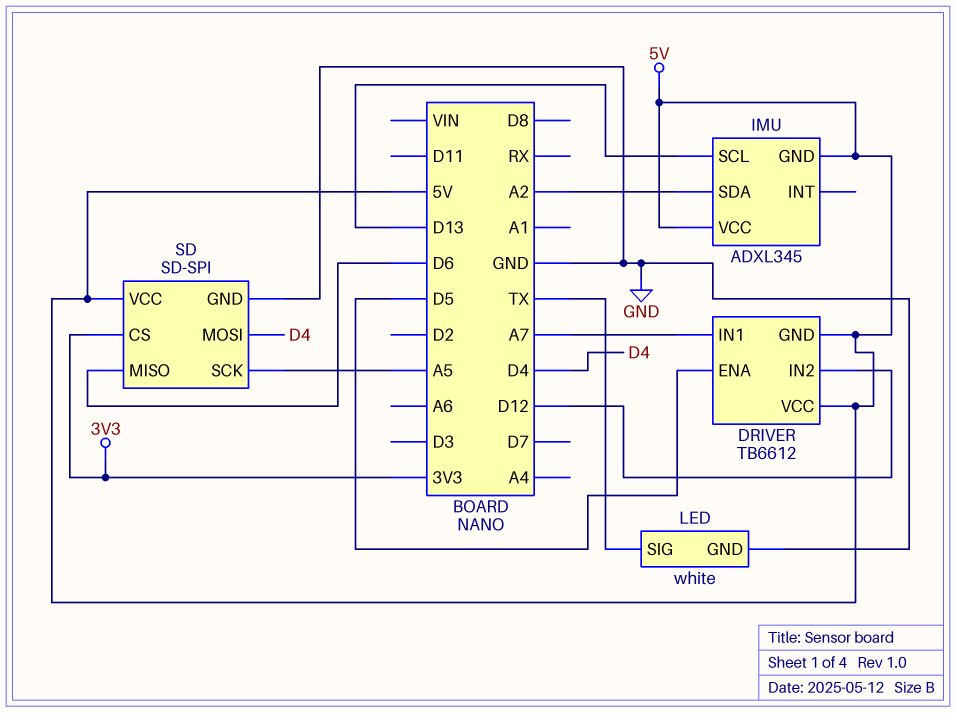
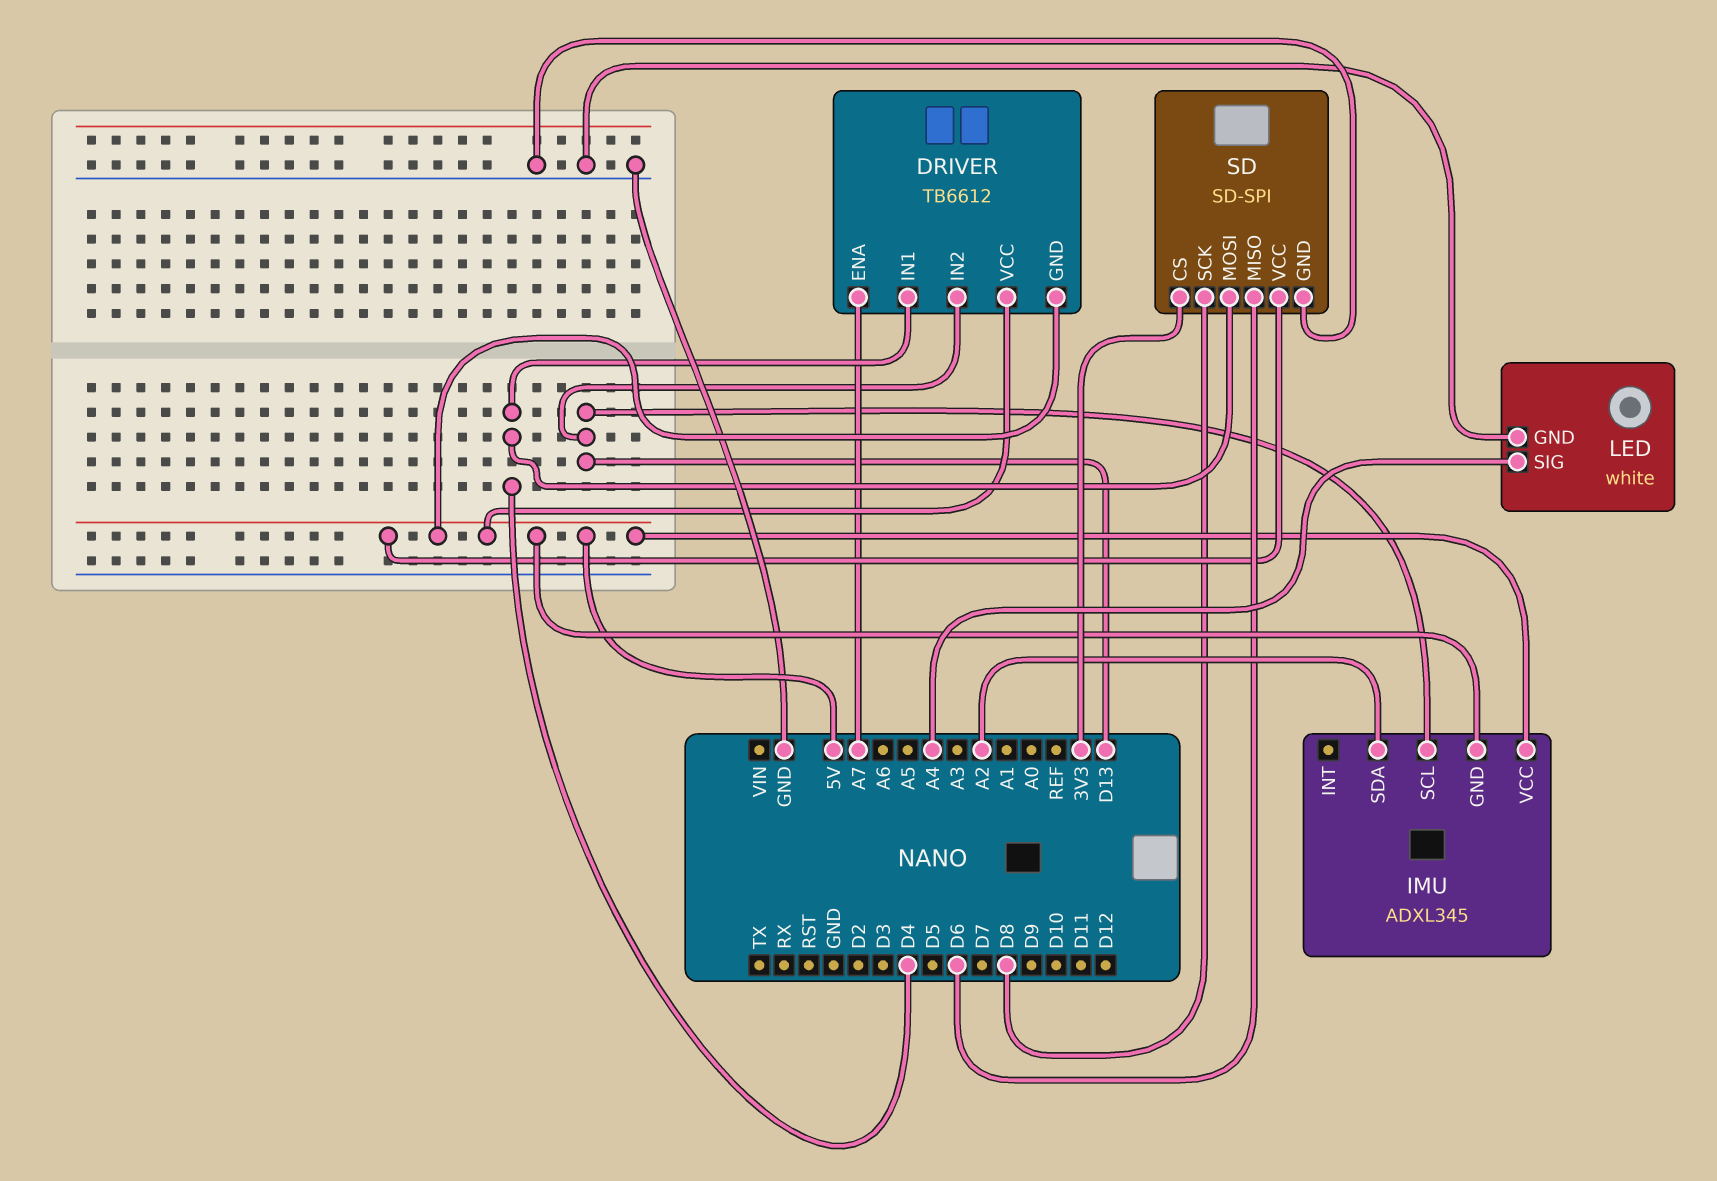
DRIVER pin ENA: D5 -> A7
DRIVER pin IN1: A7 -> D4
DRIVER pin IN2: D12 -> D13
LED pin SIG: TX -> A4
SD pin SCK: A5 -> D8

